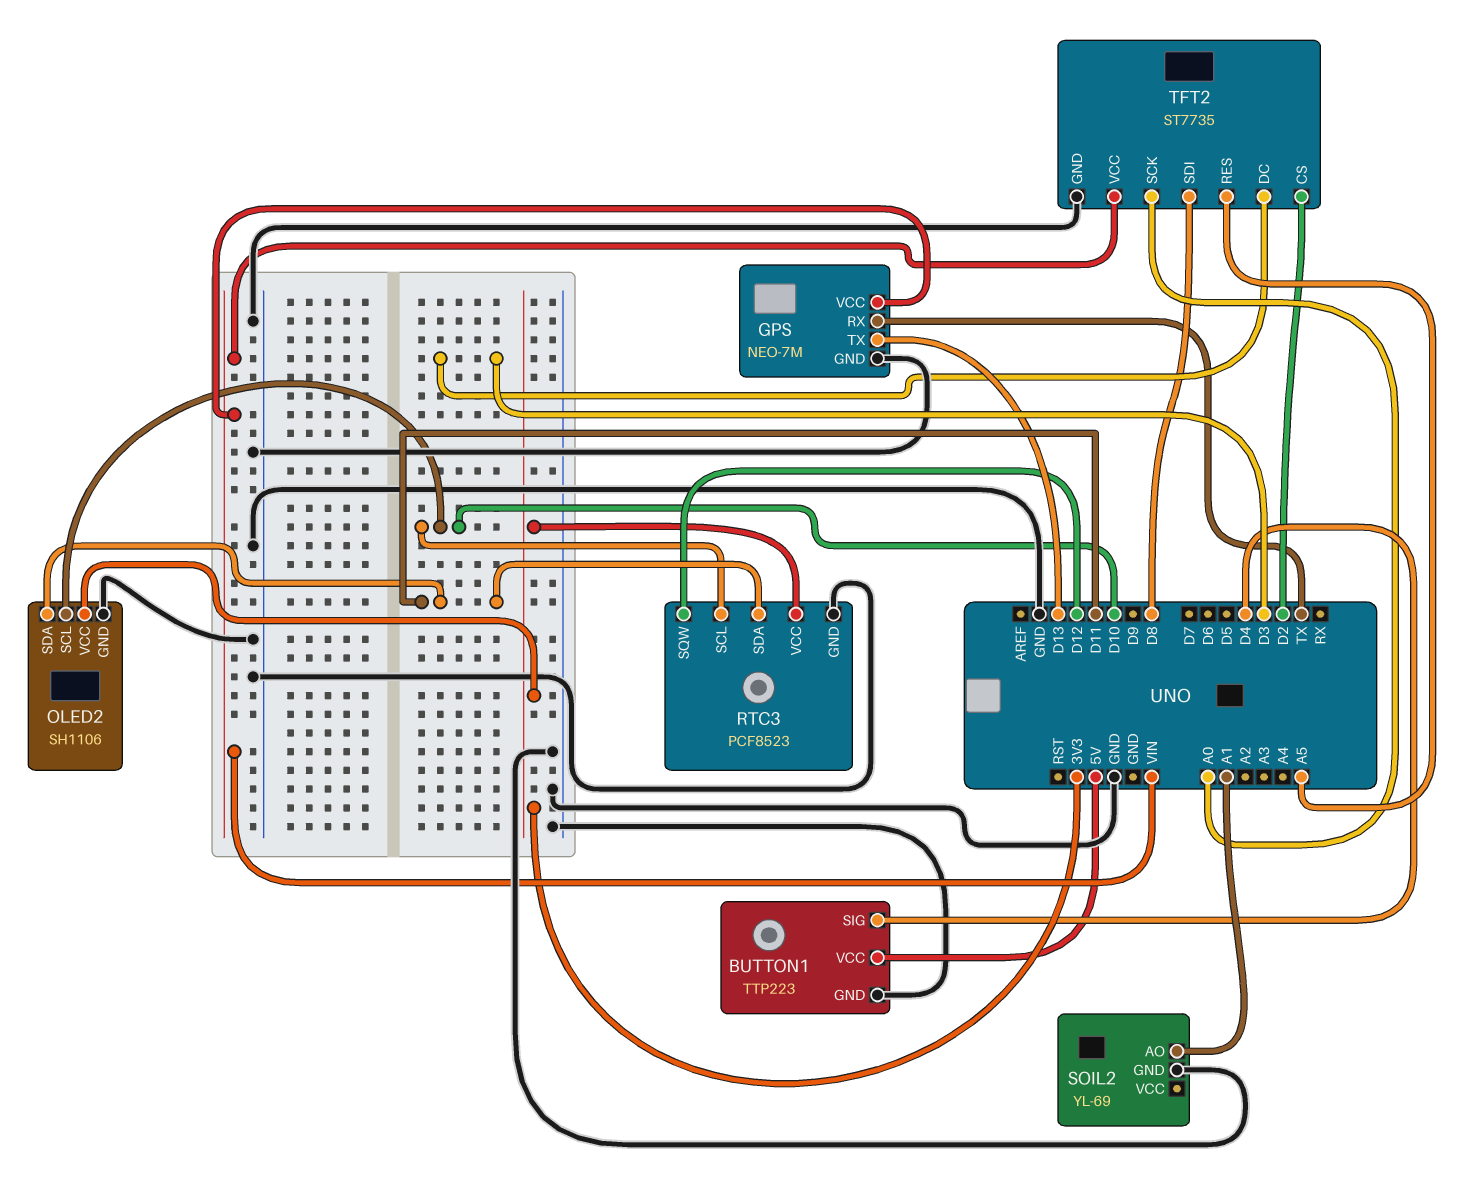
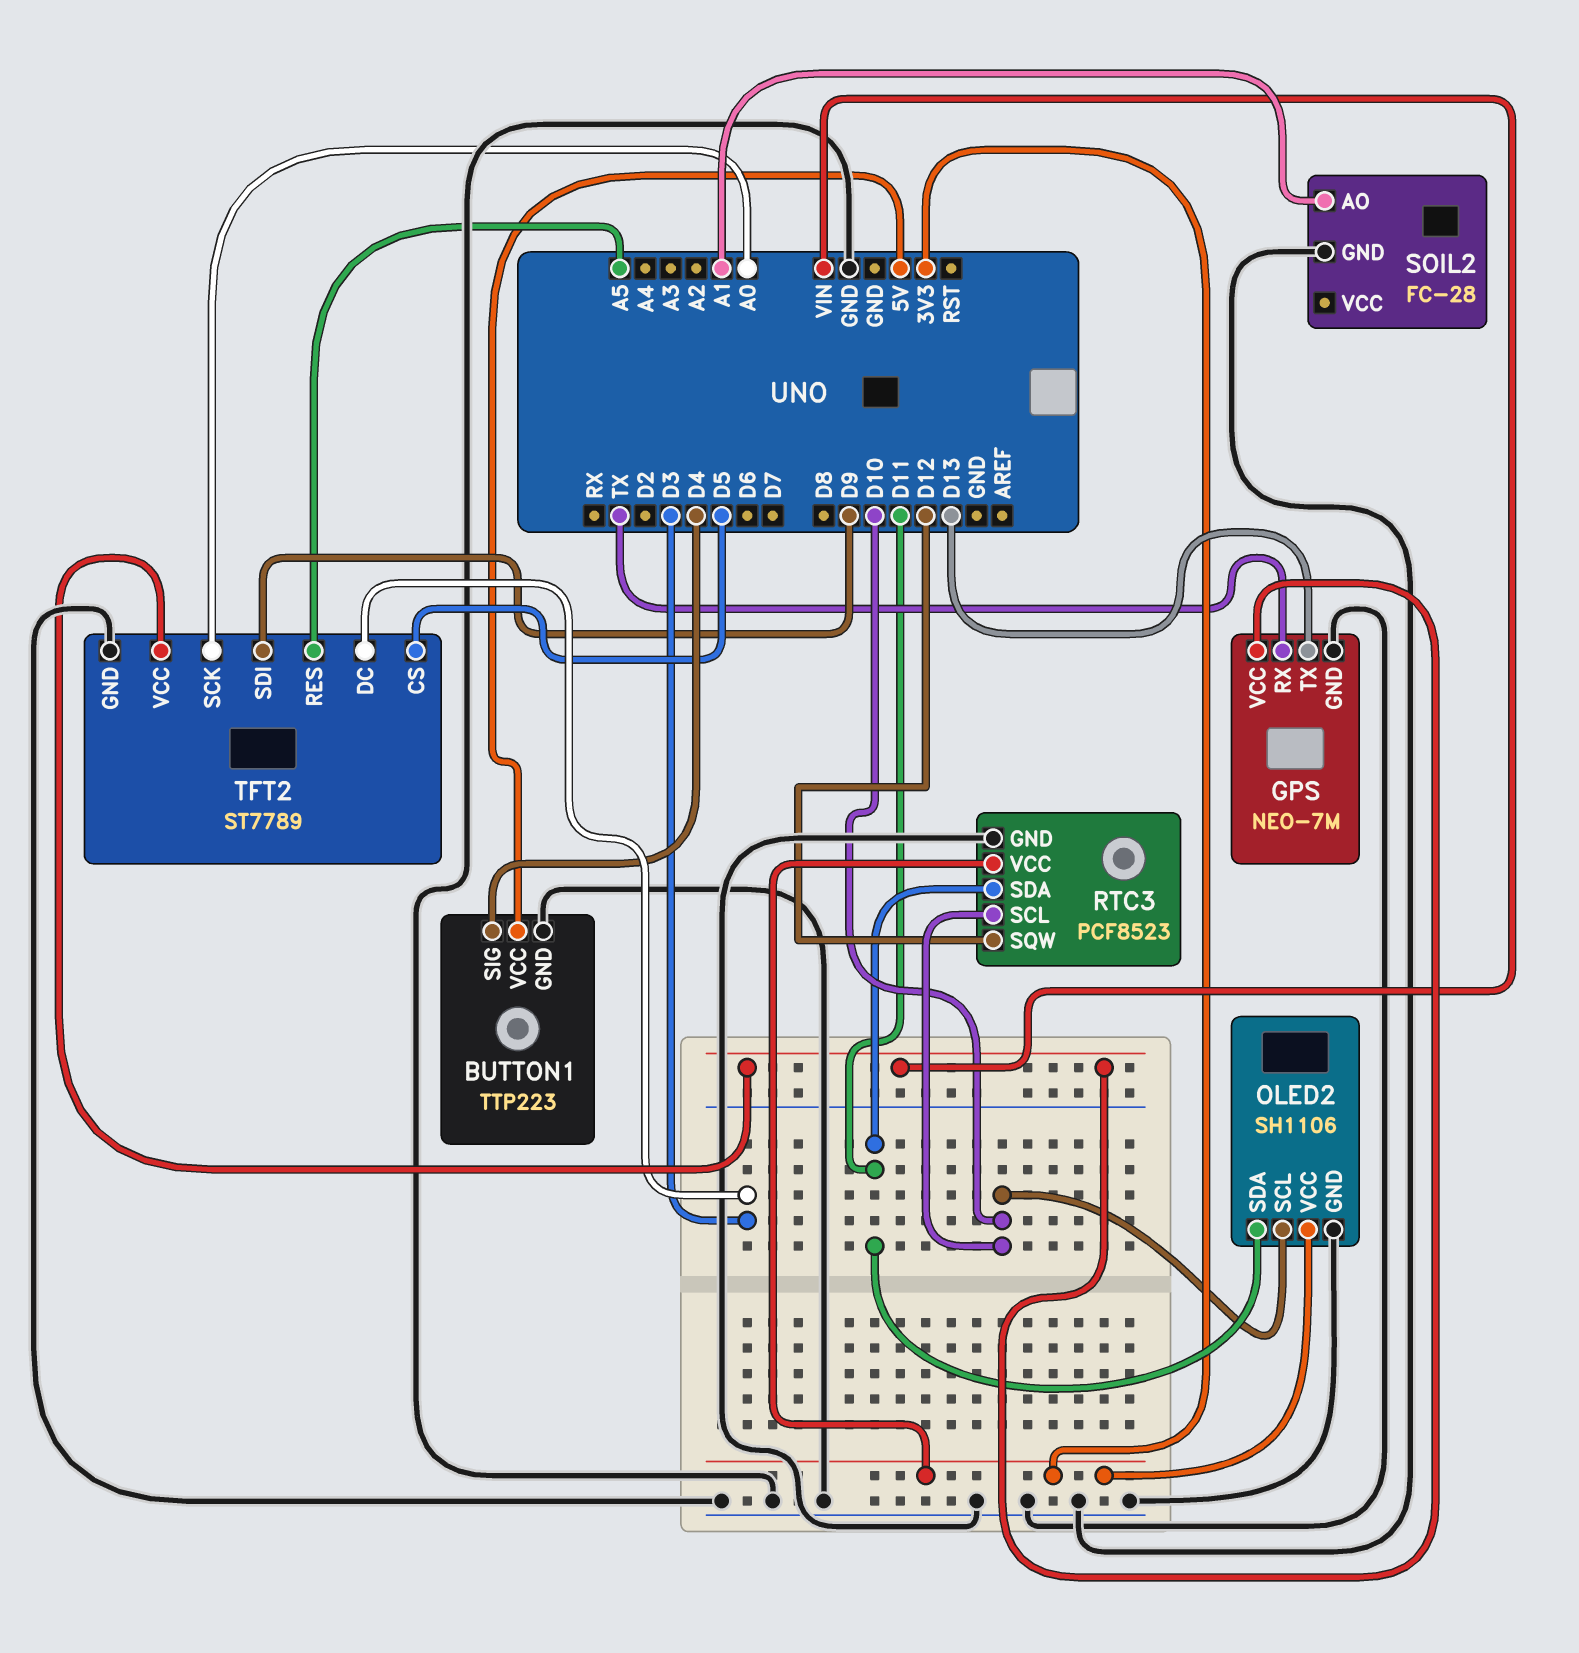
SOIL2: YL-69 -> FC-28
TFT2: ST7735 -> ST7789
TFT2 pin CS: D2 -> D5
TFT2 pin SDI: D8 -> D9

